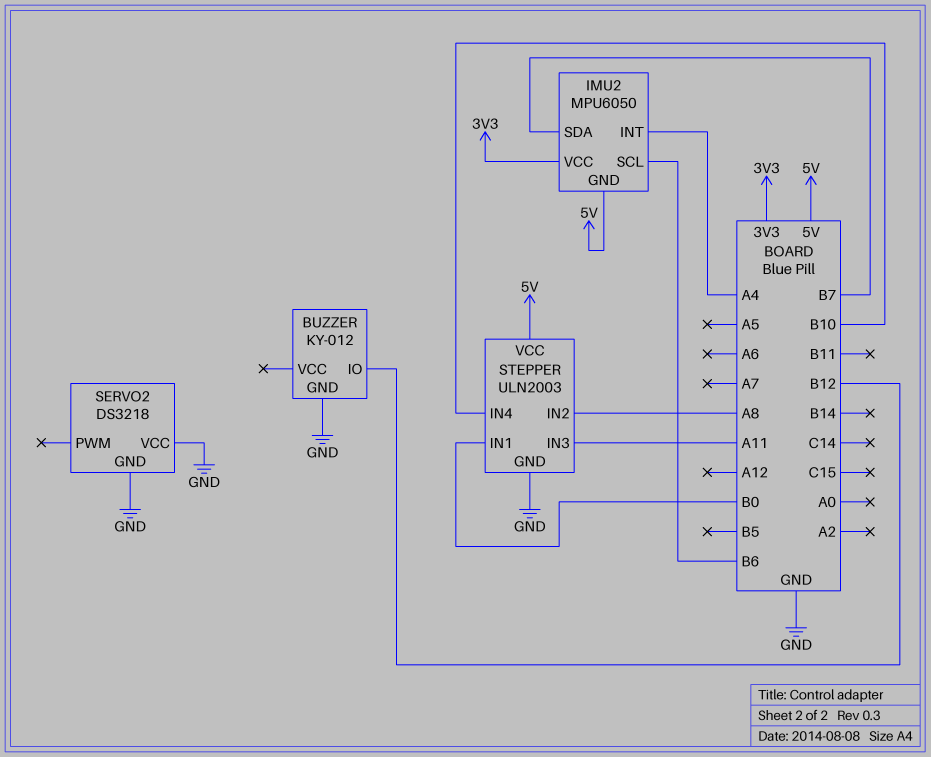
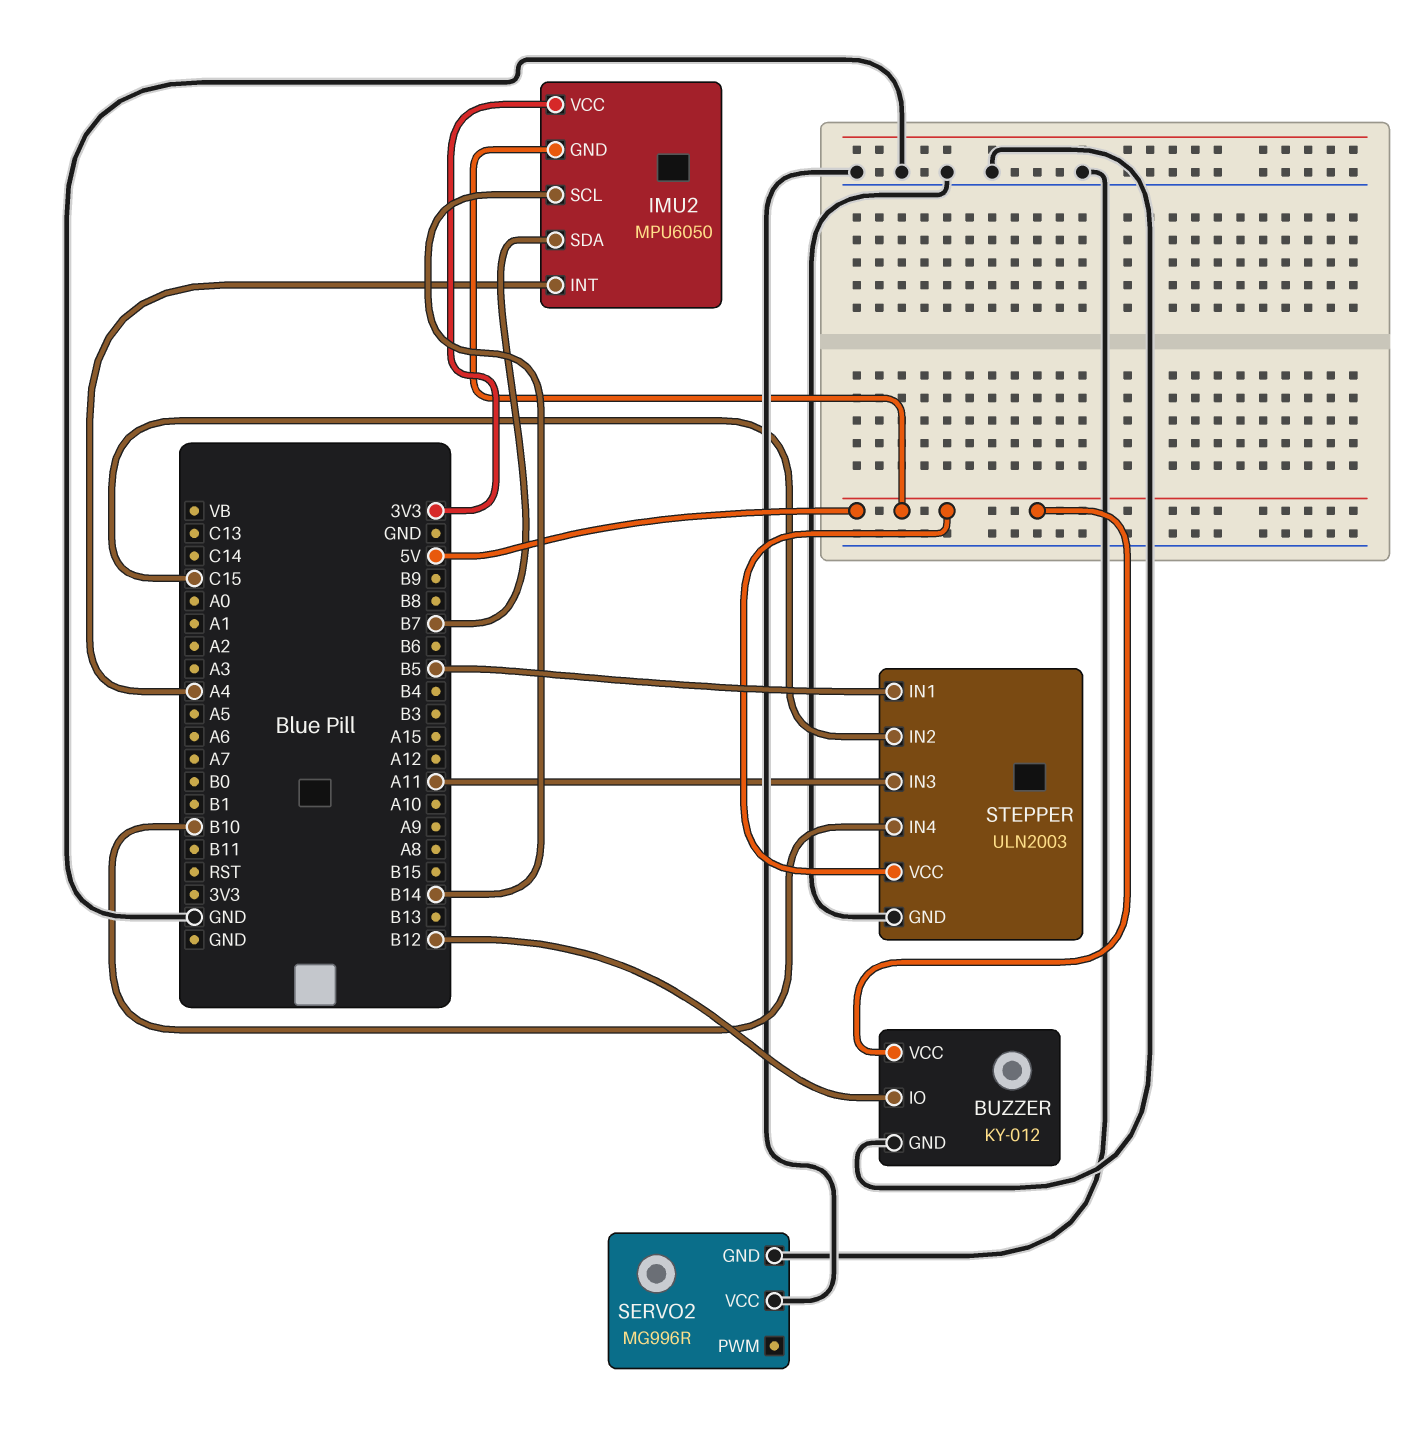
BUZZER pin VCC: none -> 5V
IMU2 pin SCL: B6 -> B14
SERVO2: DS3218 -> MG996R
STEPPER pin IN1: B0 -> B5
STEPPER pin IN2: A8 -> C15

